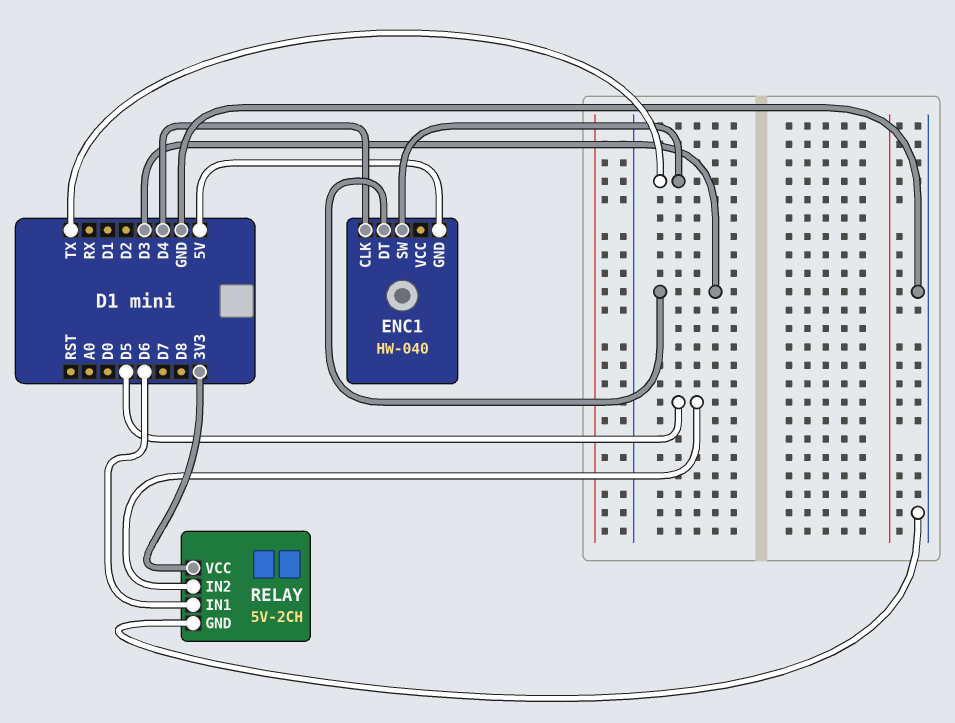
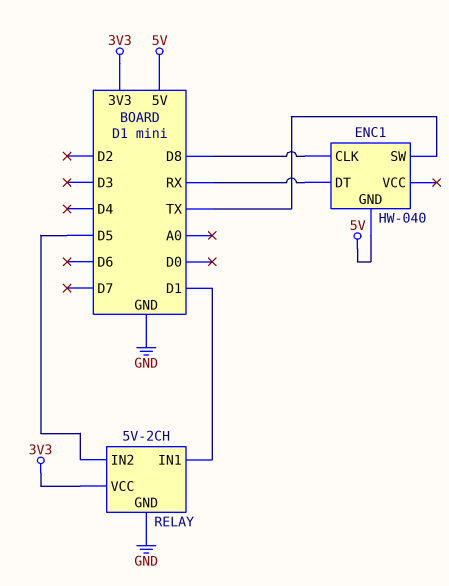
ENC1 pin CLK: D4 -> D8
ENC1 pin DT: D3 -> RX
RELAY pin IN1: D6 -> D1

